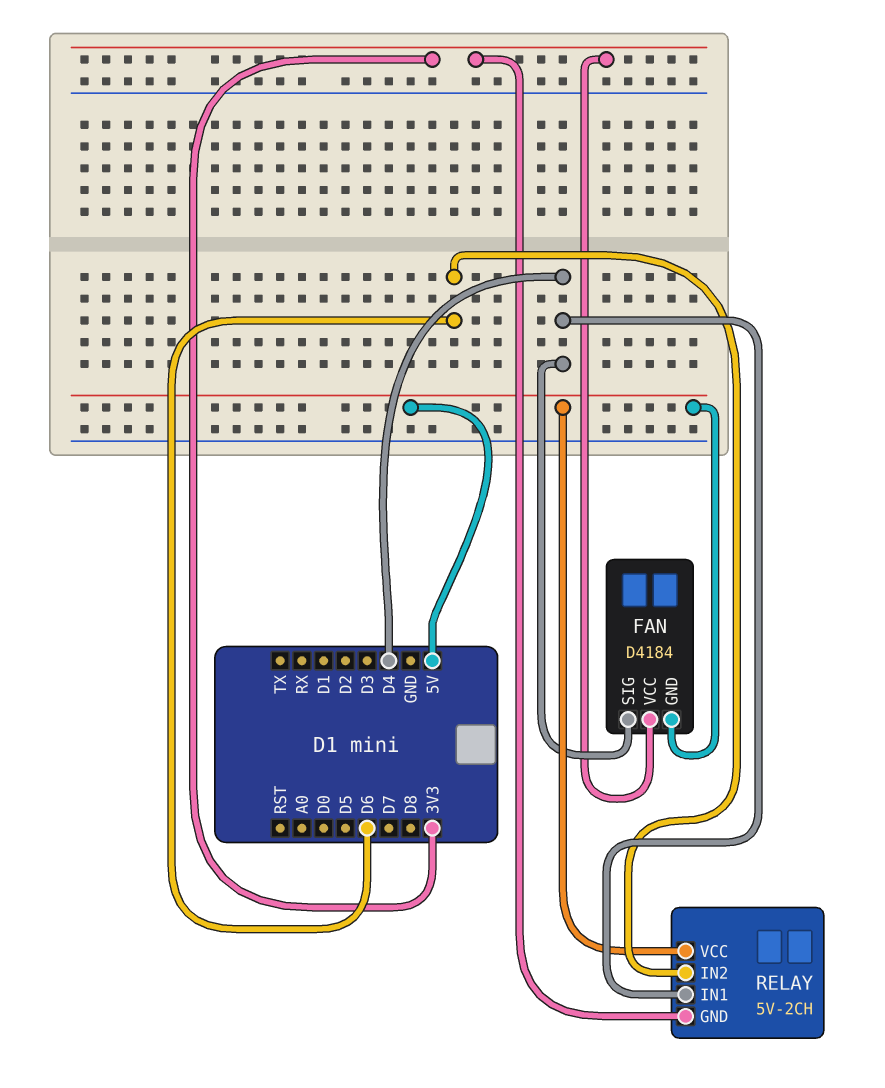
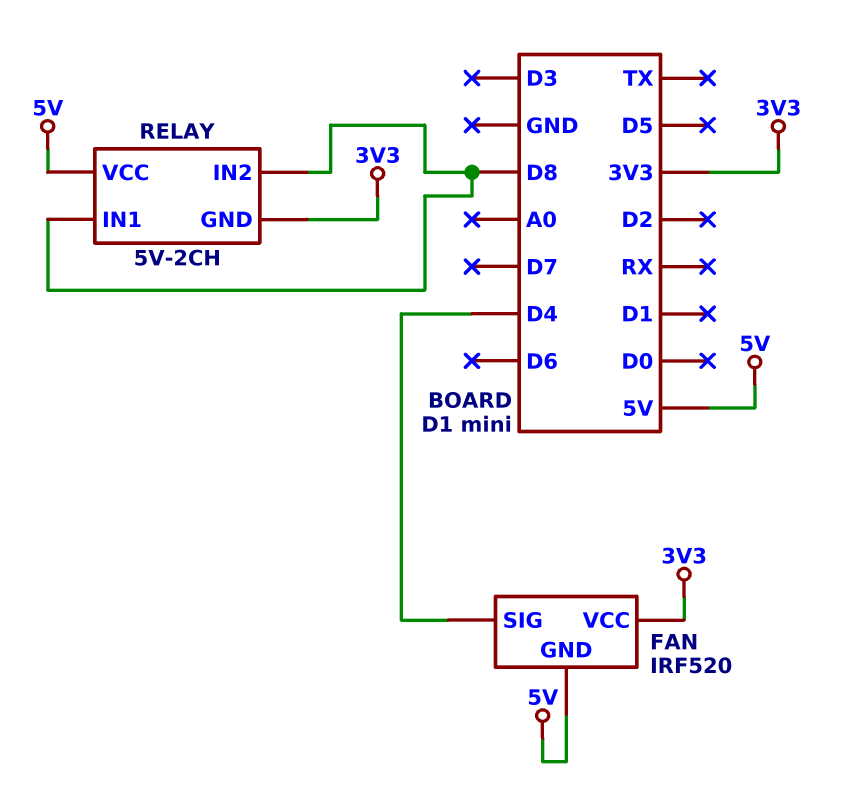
FAN: D4184 -> IRF520
RELAY pin IN1: D4 -> D8
RELAY pin IN2: D6 -> D8

